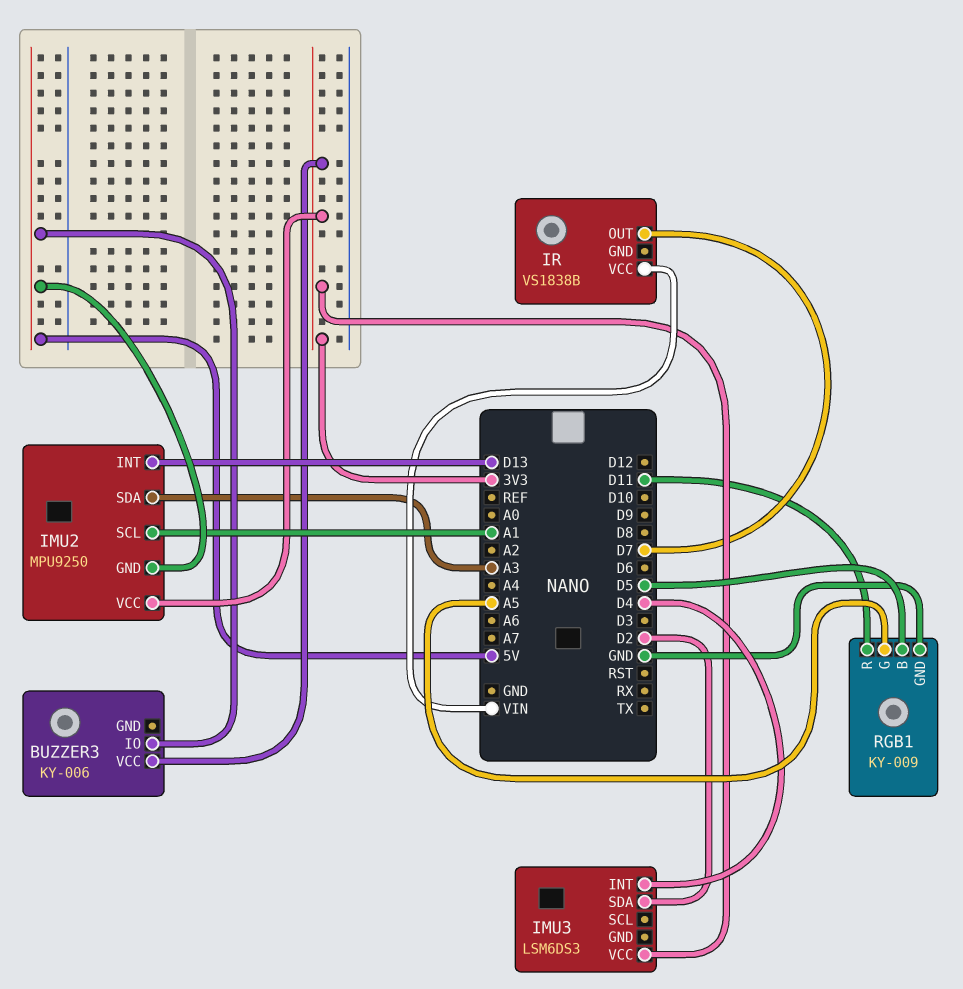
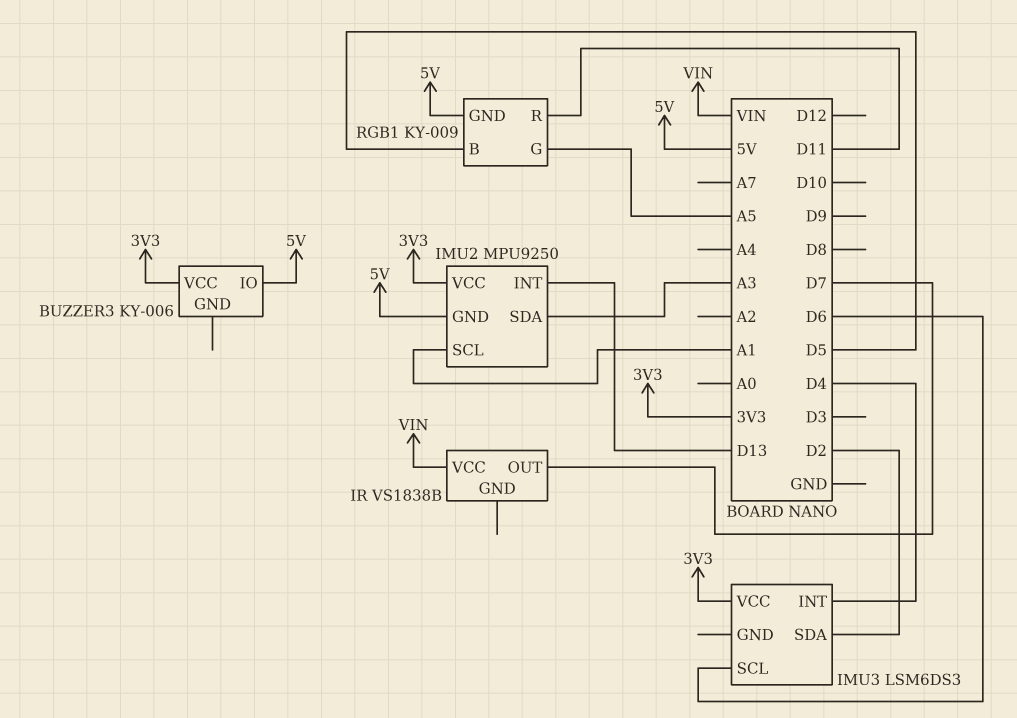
IMU3 pin SCL: none -> D6
RGB1 pin GND: GND -> 5V

